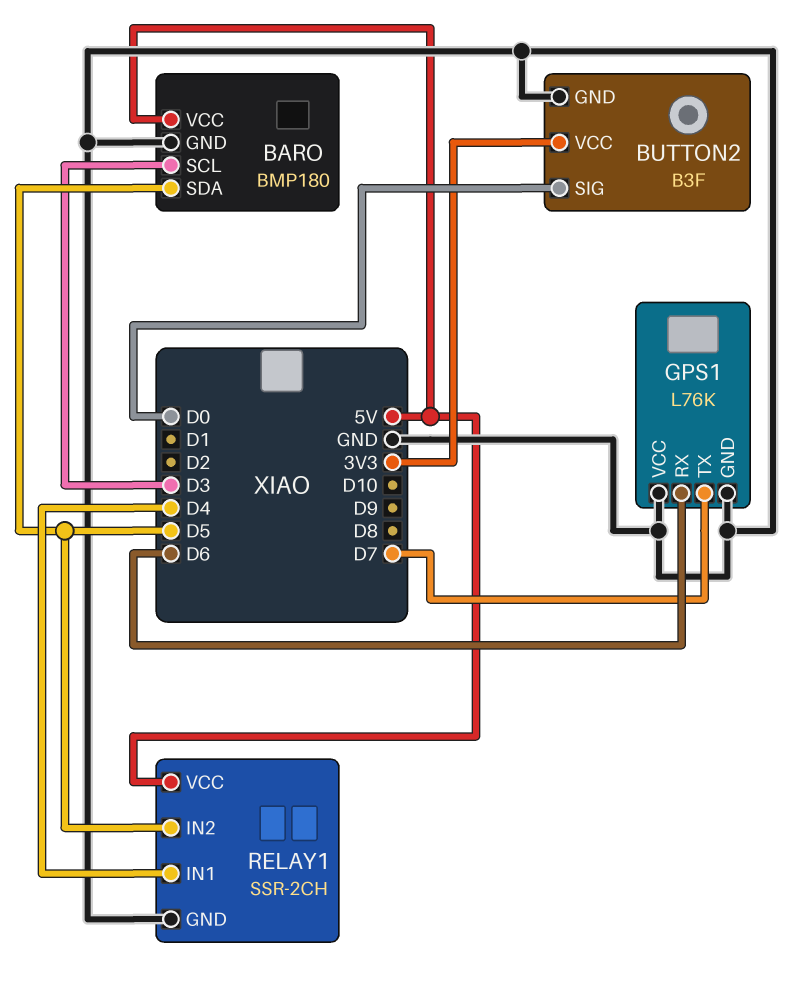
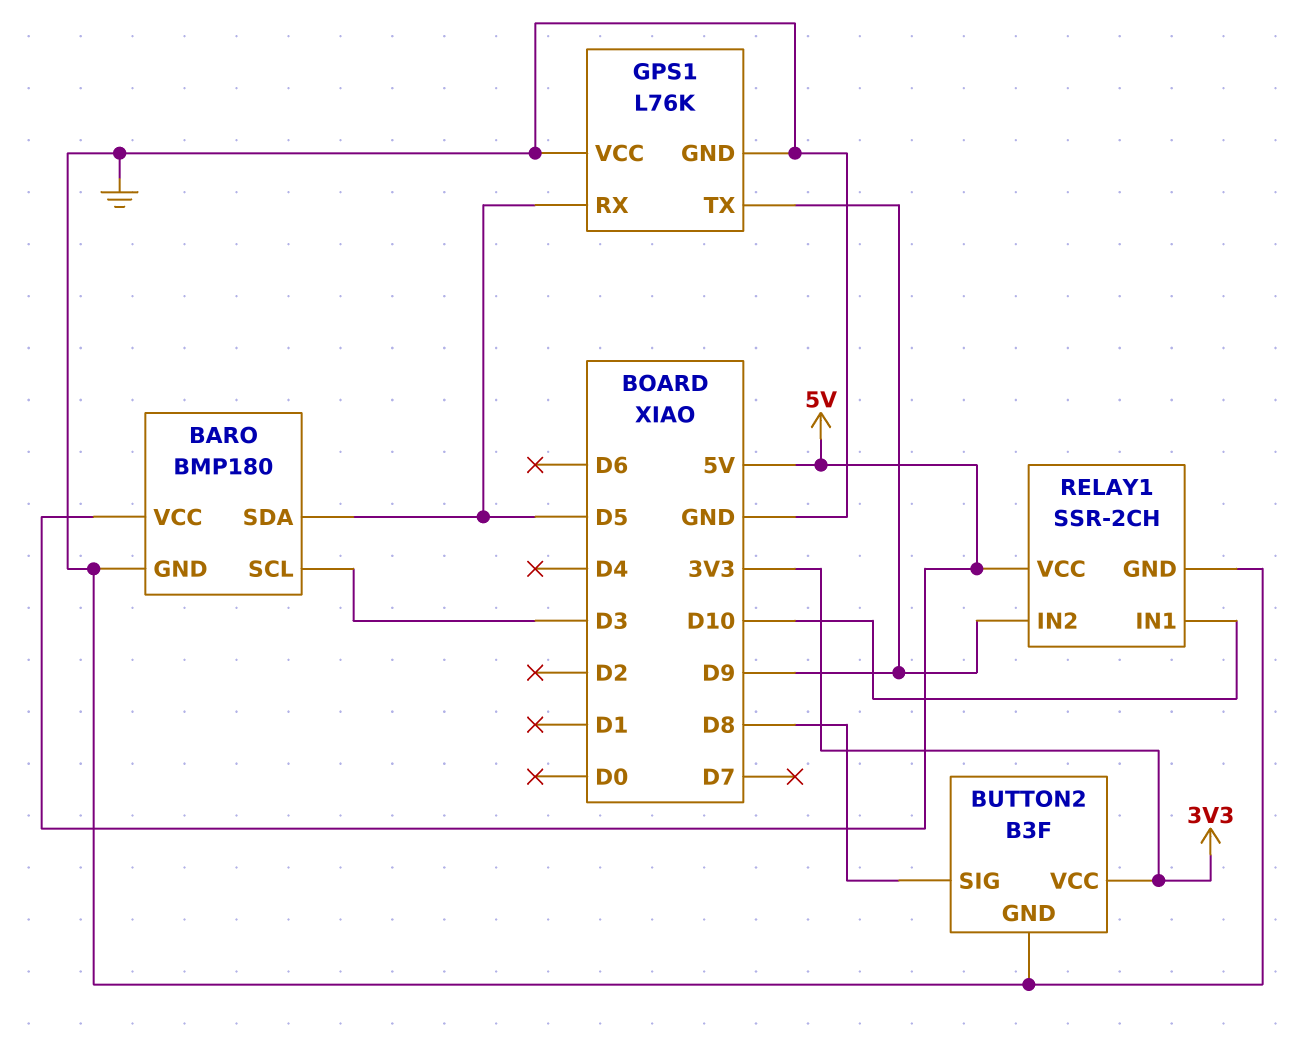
BUTTON2 pin SIG: D0 -> D8
GPS1 pin RX: D6 -> D5
GPS1 pin TX: D7 -> D9
RELAY1 pin IN1: D4 -> D10
RELAY1 pin IN2: D5 -> D9

